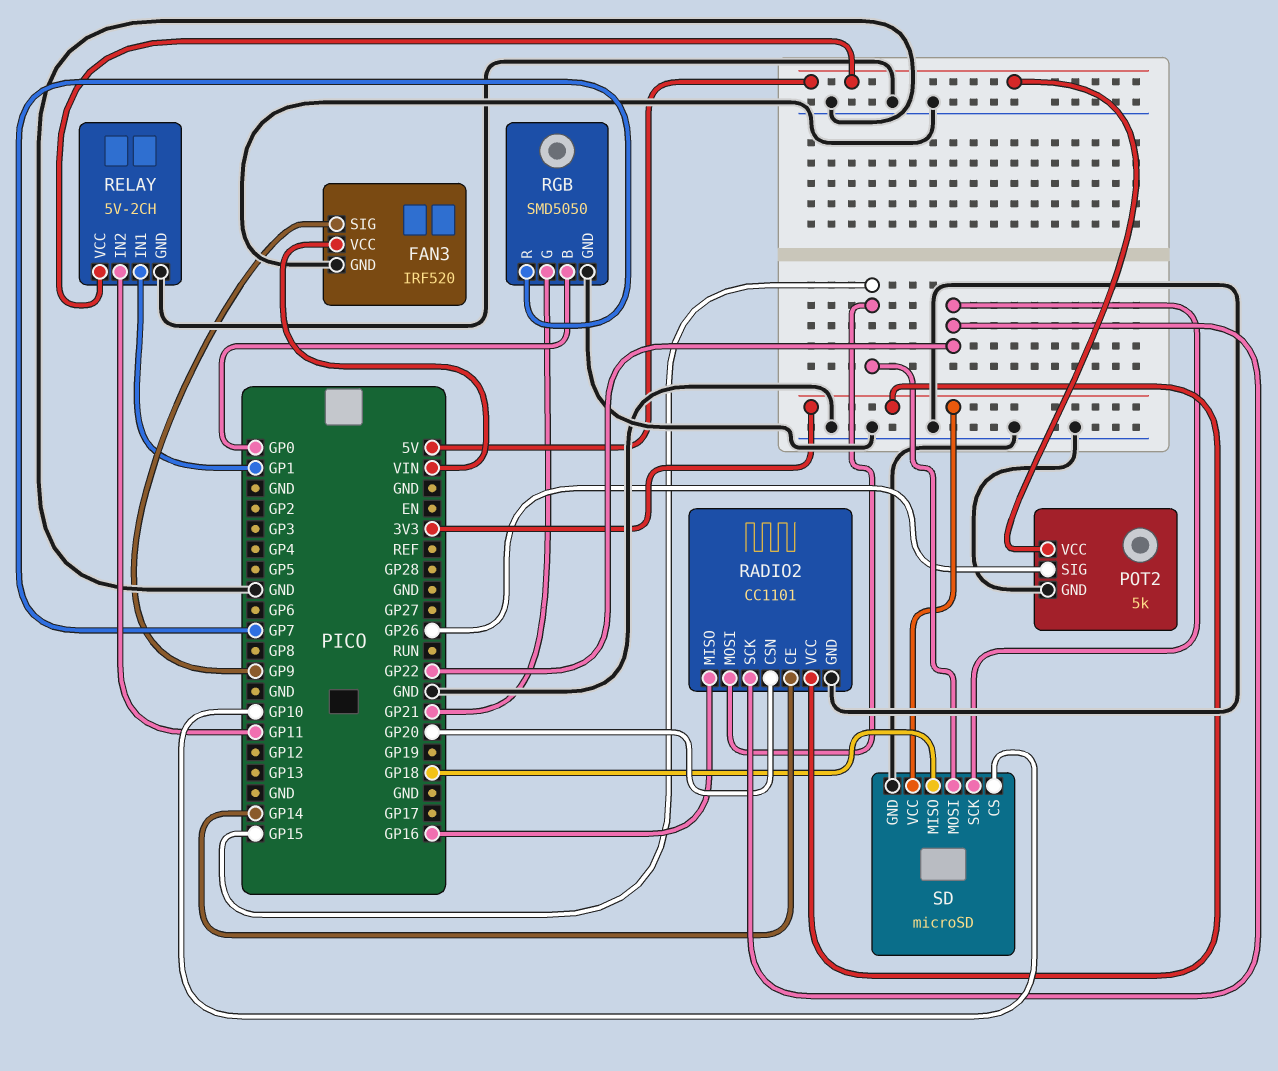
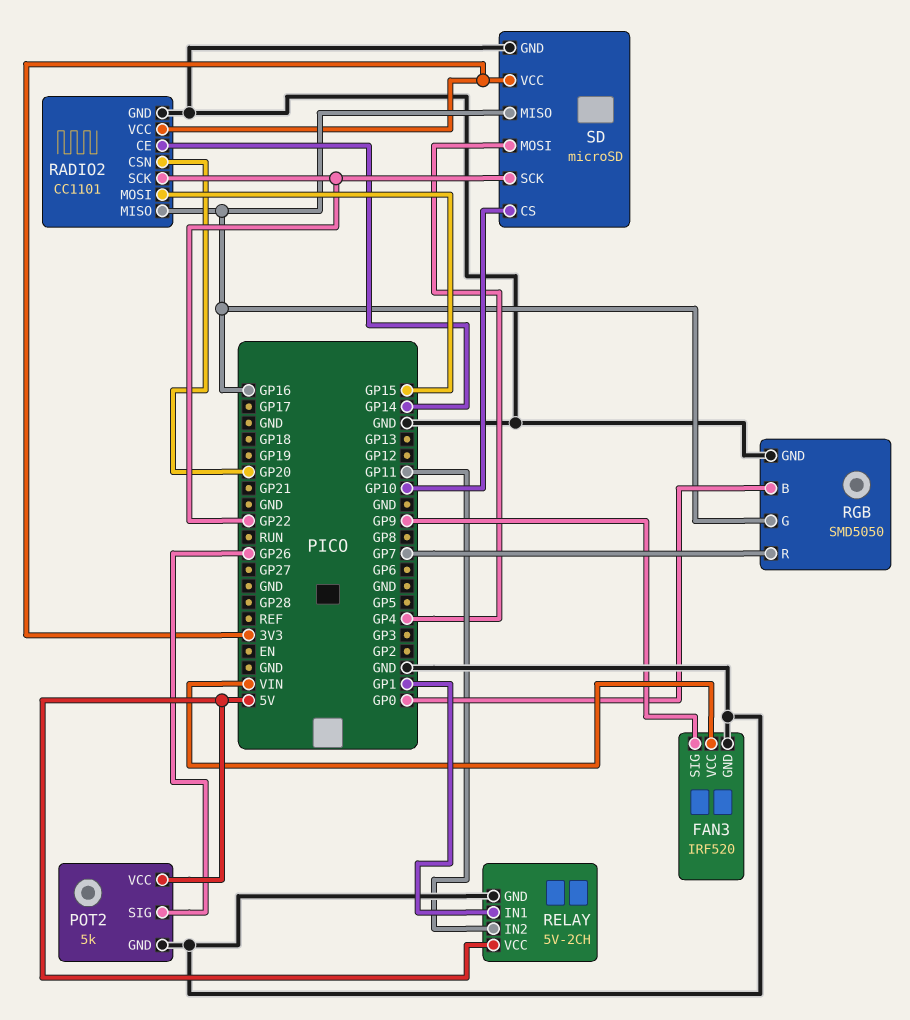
RGB pin G: GP21 -> GP16
SD pin MISO: GP18 -> GP16
SD pin MOSI: GP15 -> GP4

